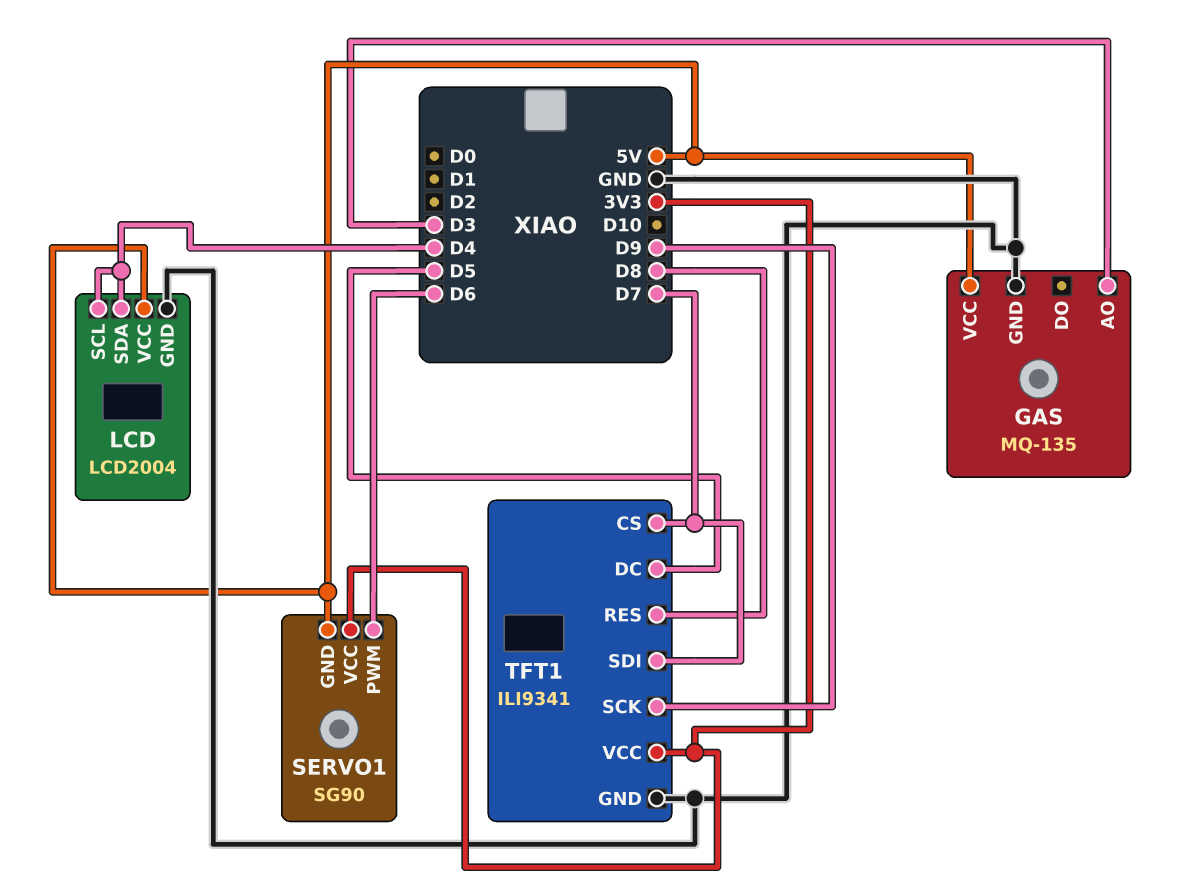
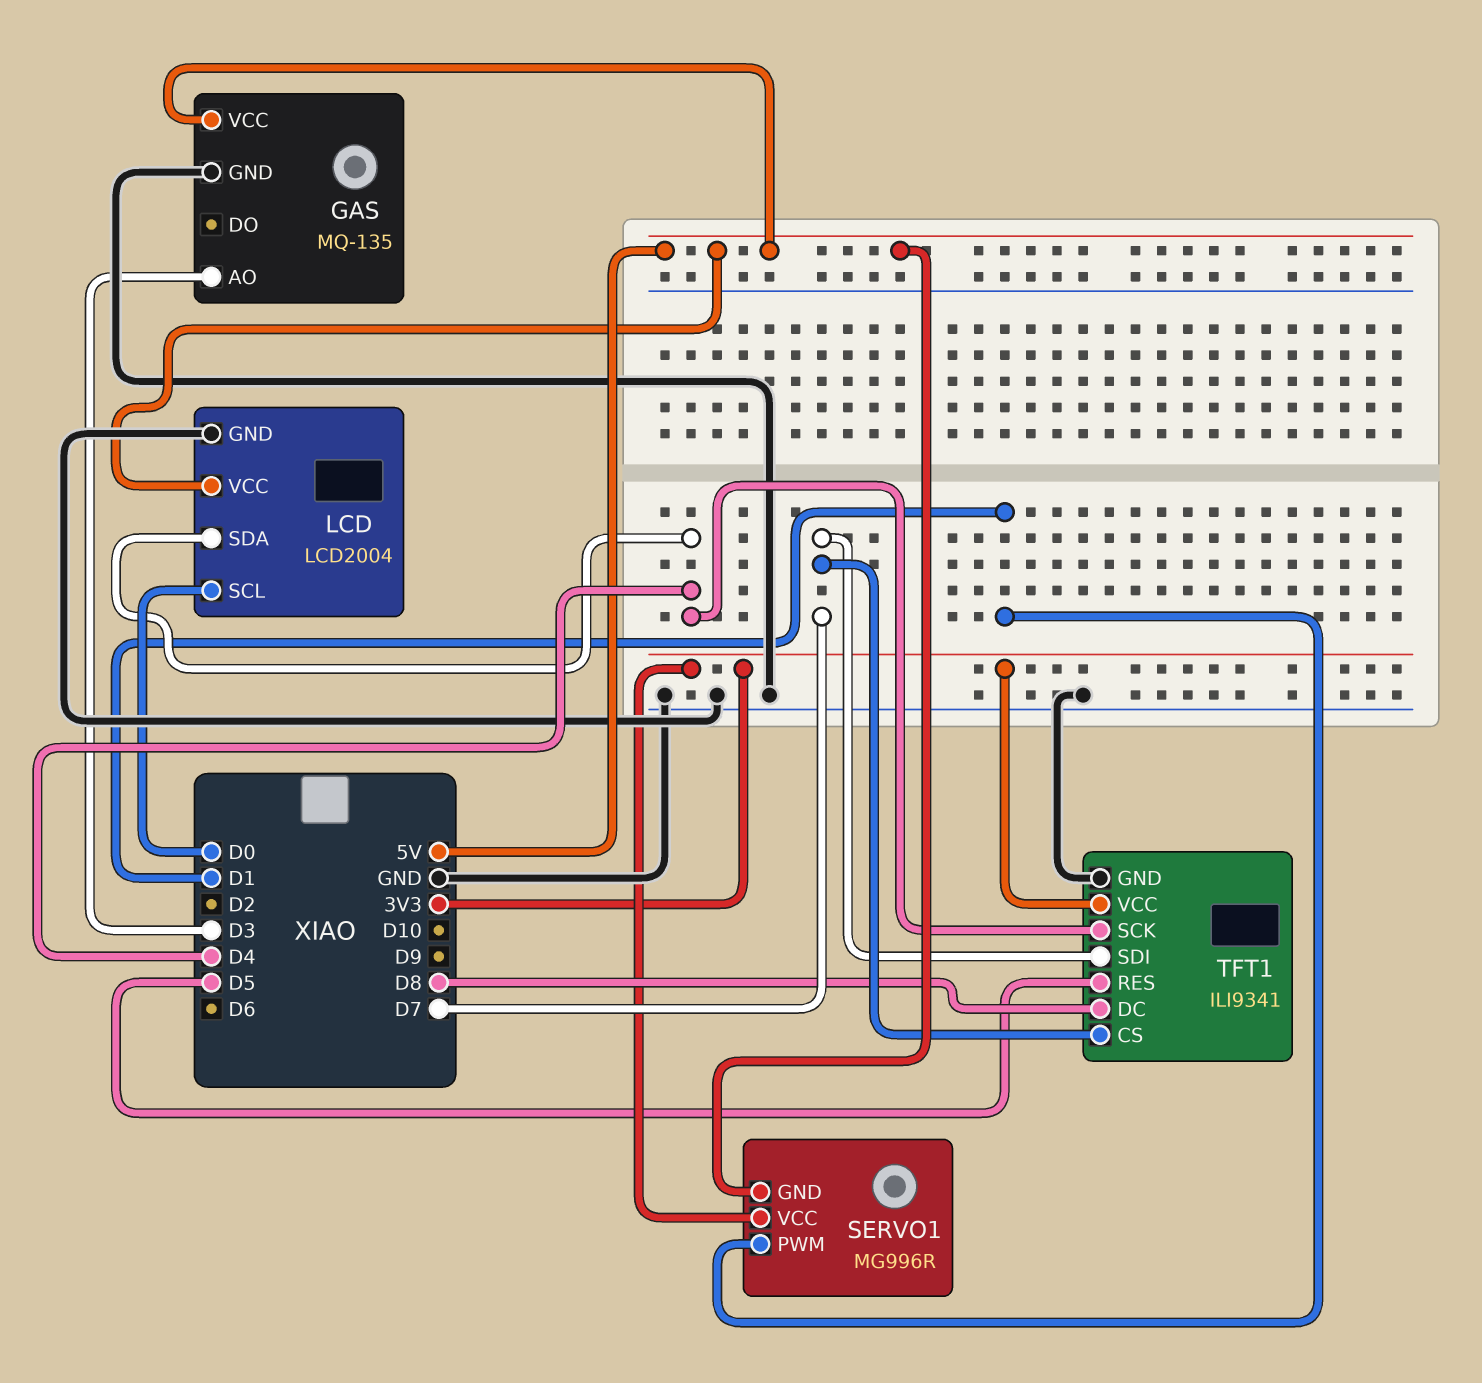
LCD pin SCL: D4 -> D0
SERVO1: SG90 -> MG996R
SERVO1 pin PWM: D6 -> D1
TFT1 pin DC: D5 -> D8
TFT1 pin RES: D8 -> D5
TFT1 pin SCK: D9 -> D4

